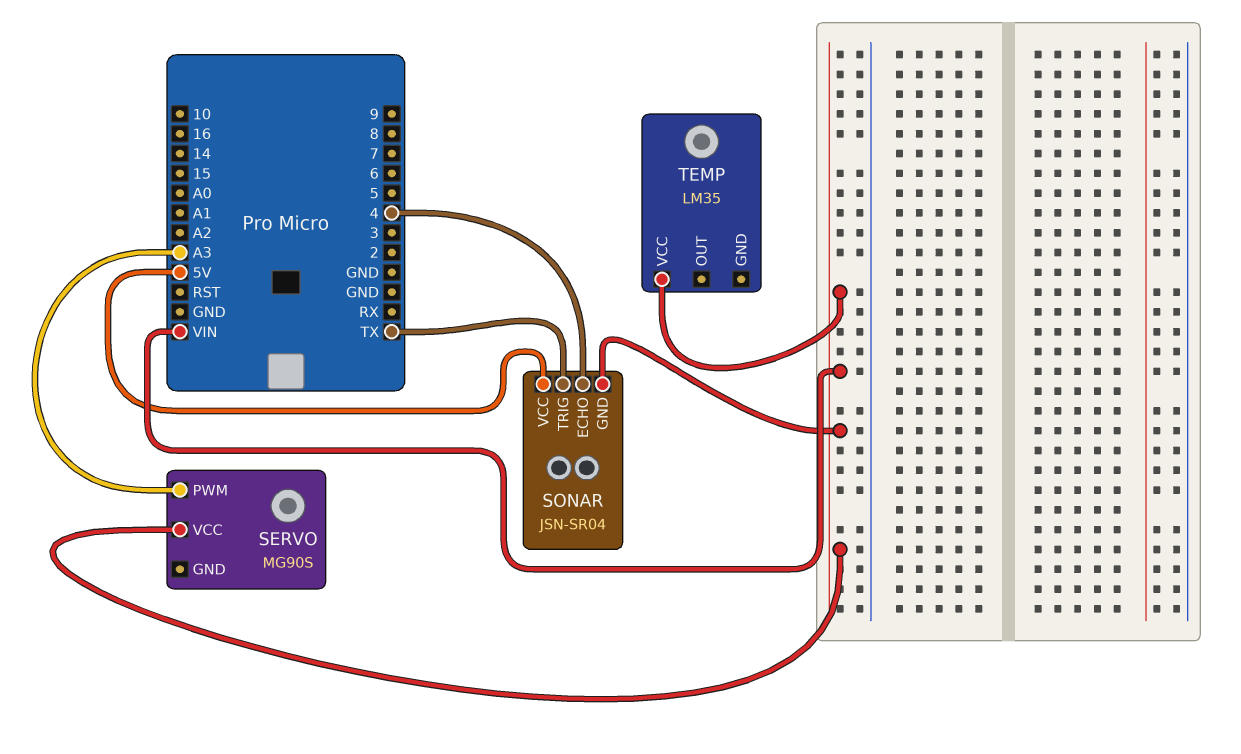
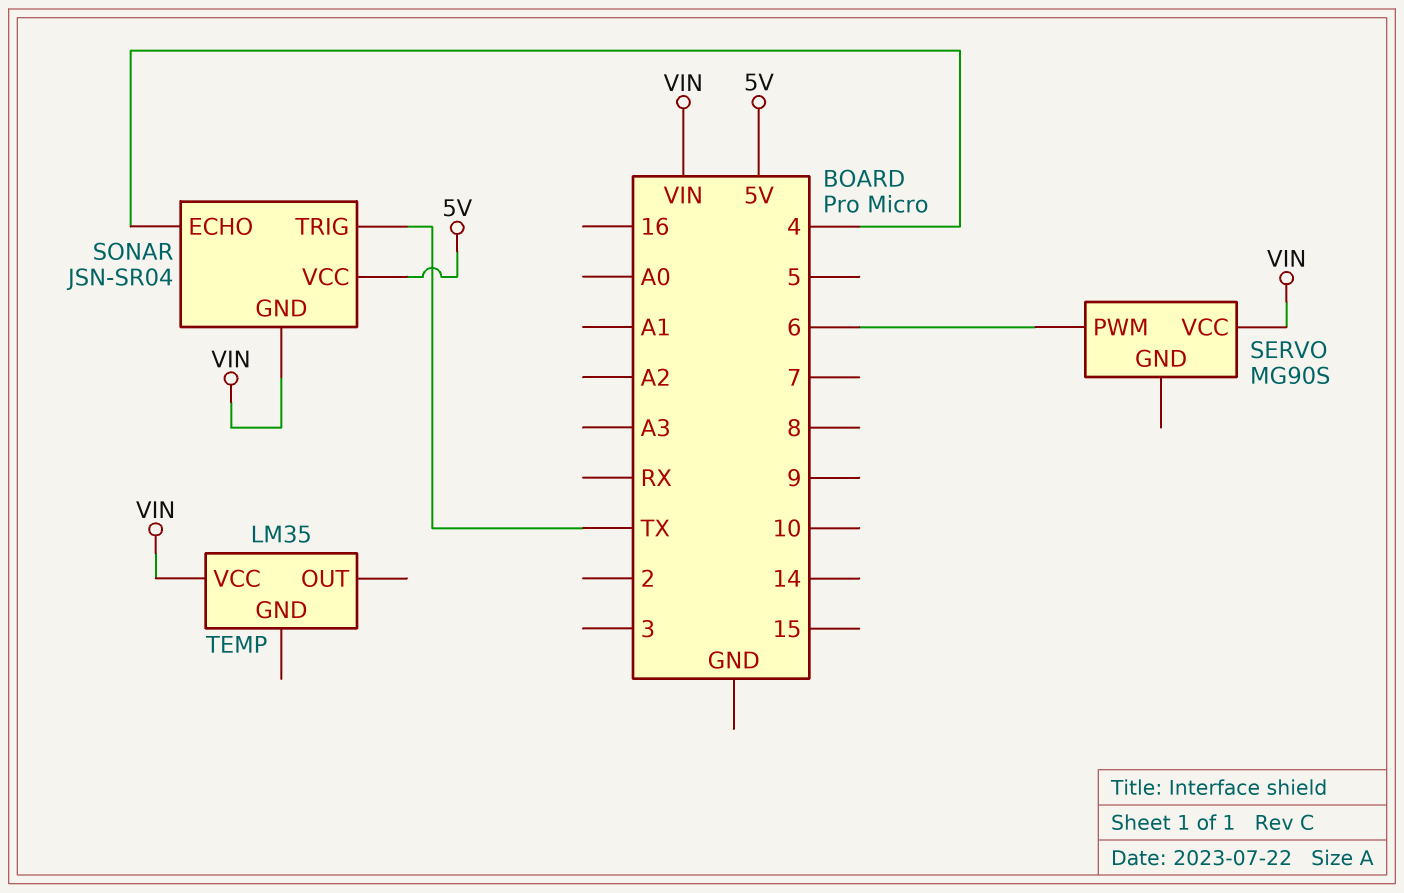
SERVO pin PWM: A3 -> 6

